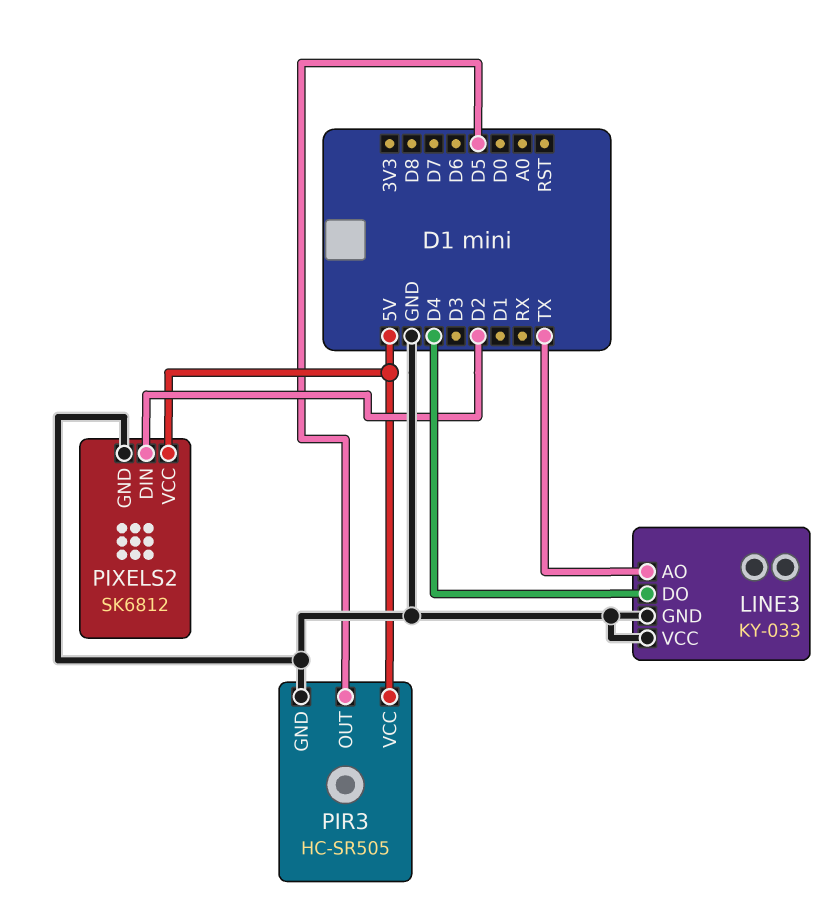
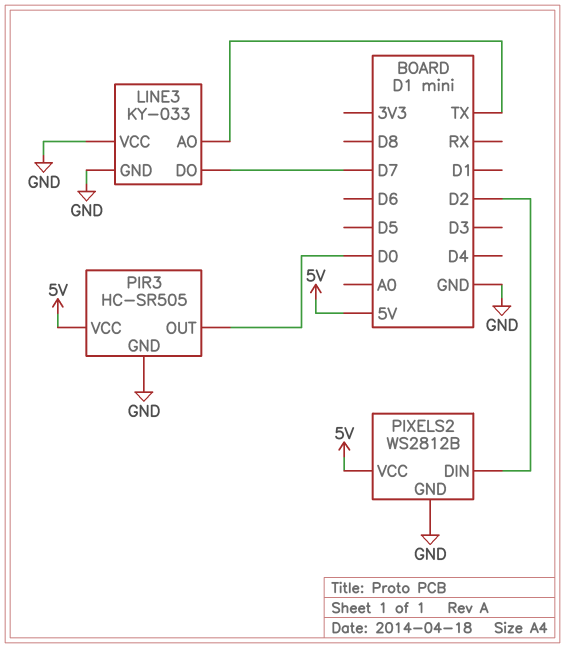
LINE3 pin DO: D4 -> D7
PIR3 pin OUT: D5 -> D0
PIXELS2: SK6812 -> WS2812B

